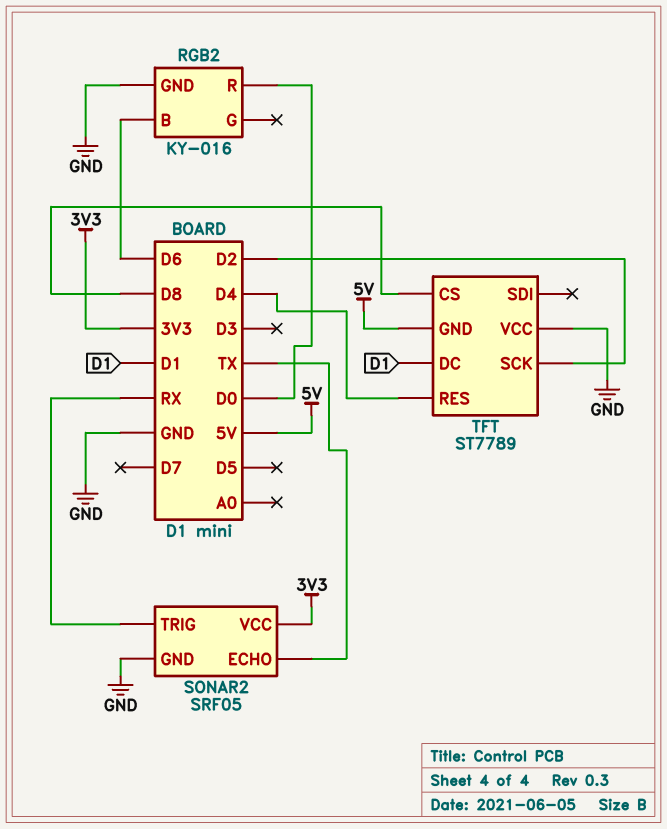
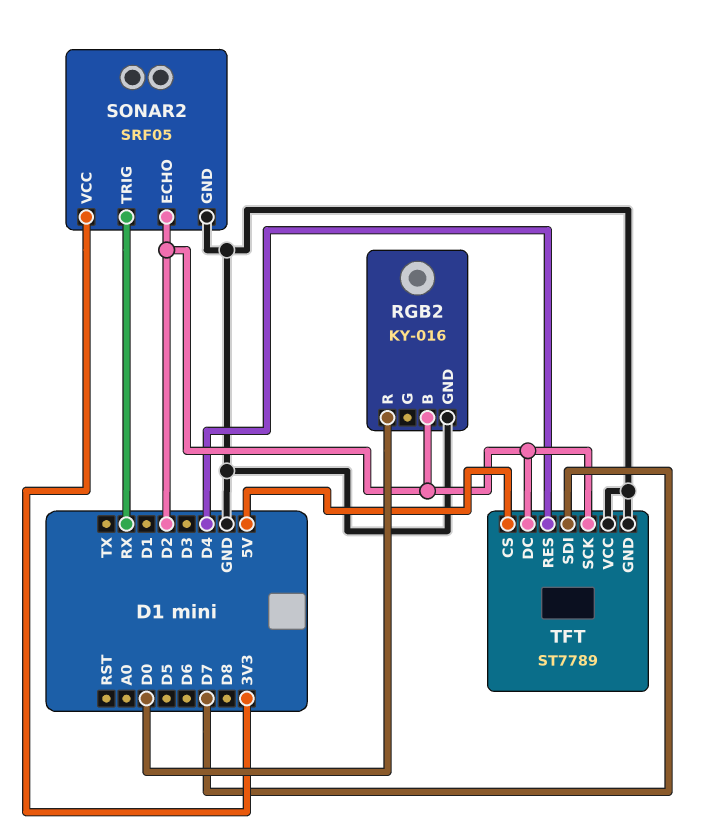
RGB2 pin B: D6 -> D2
SONAR2 pin ECHO: TX -> D2
TFT pin CS: D8 -> 5V
TFT pin DC: D1 -> D2
TFT pin GND: 5V -> GND
TFT pin SDI: none -> D7

